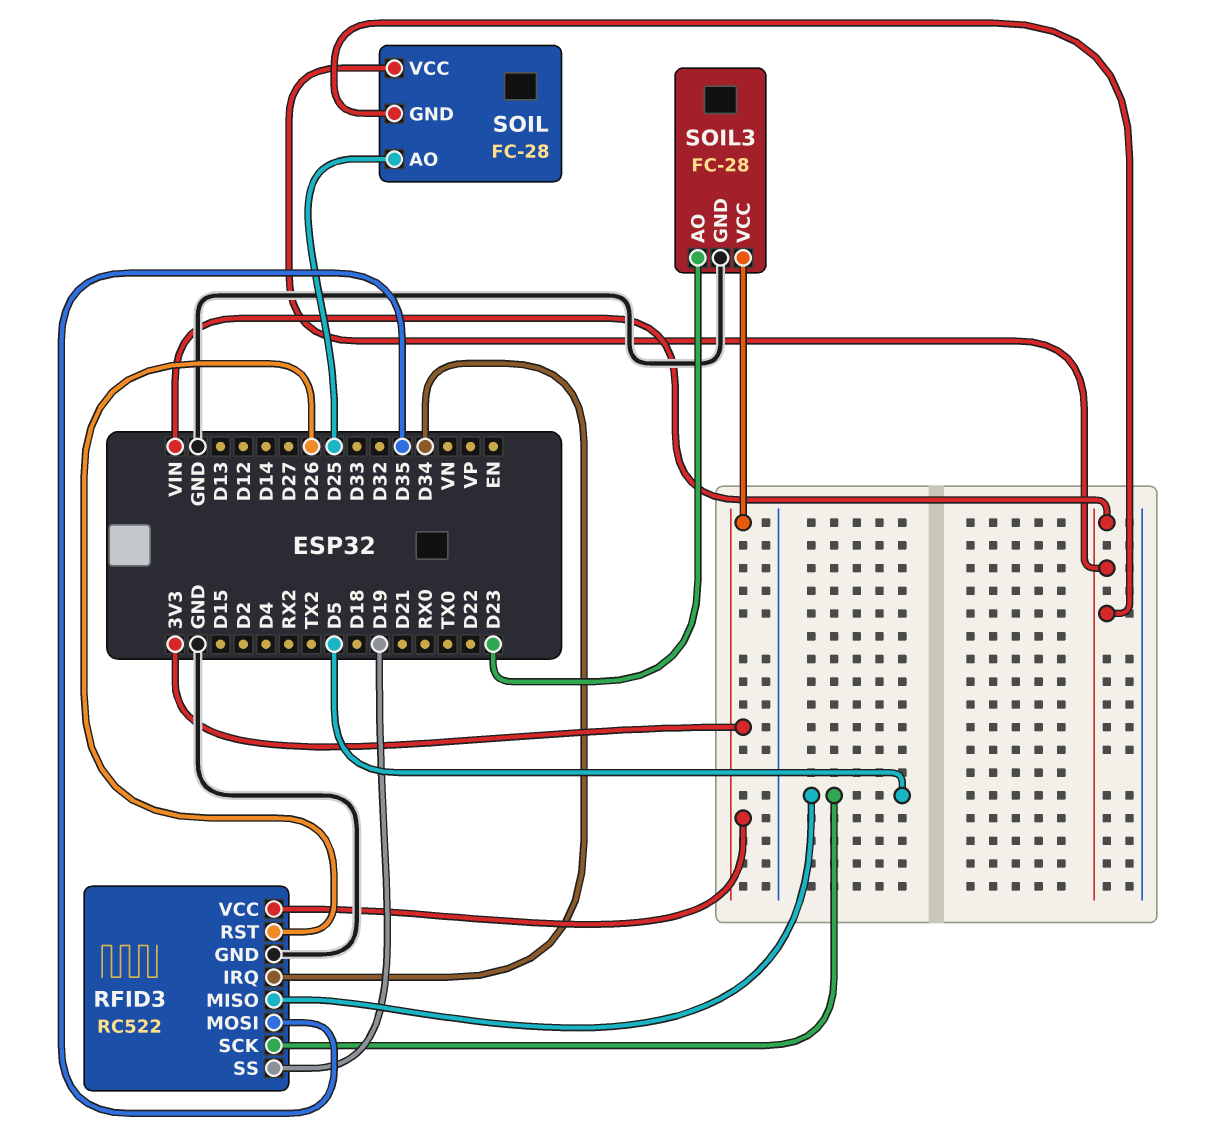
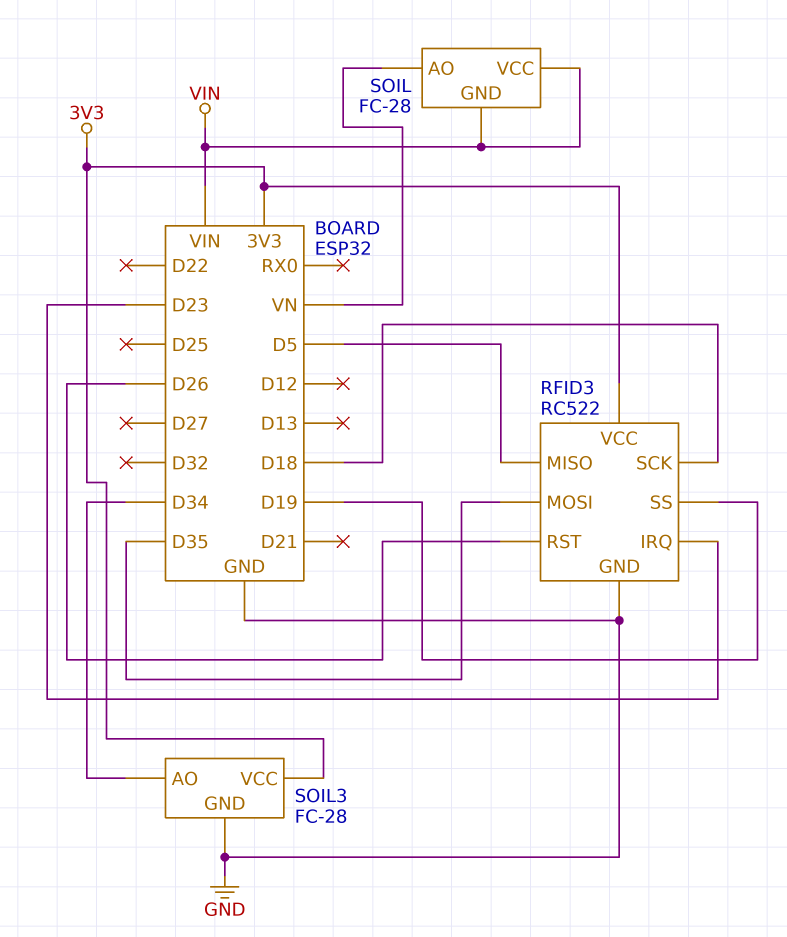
RFID3 pin IRQ: D34 -> D23
RFID3 pin SCK: D5 -> D18
SOIL pin AO: D25 -> VN
SOIL3 pin AO: D23 -> D34

